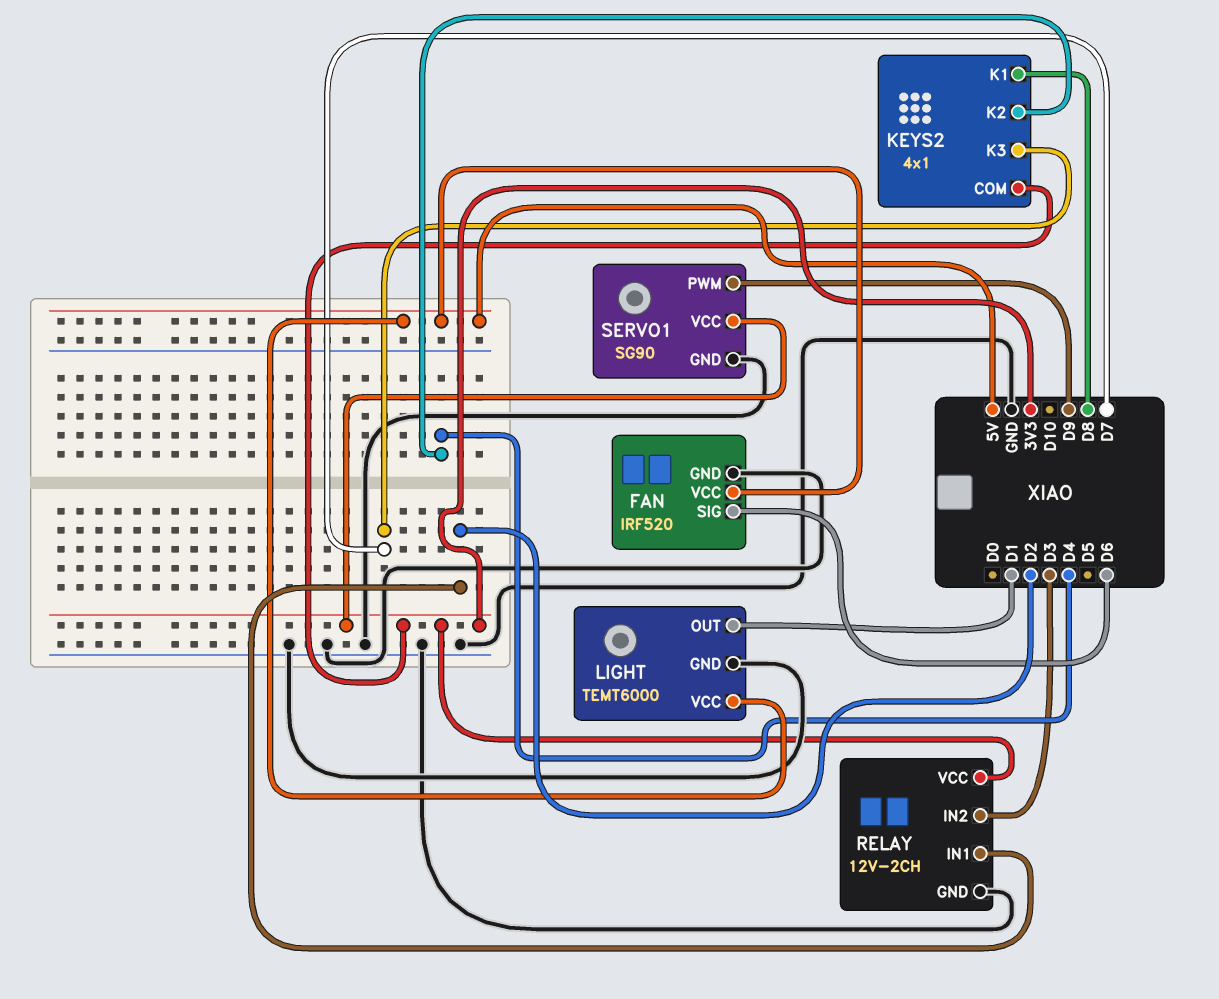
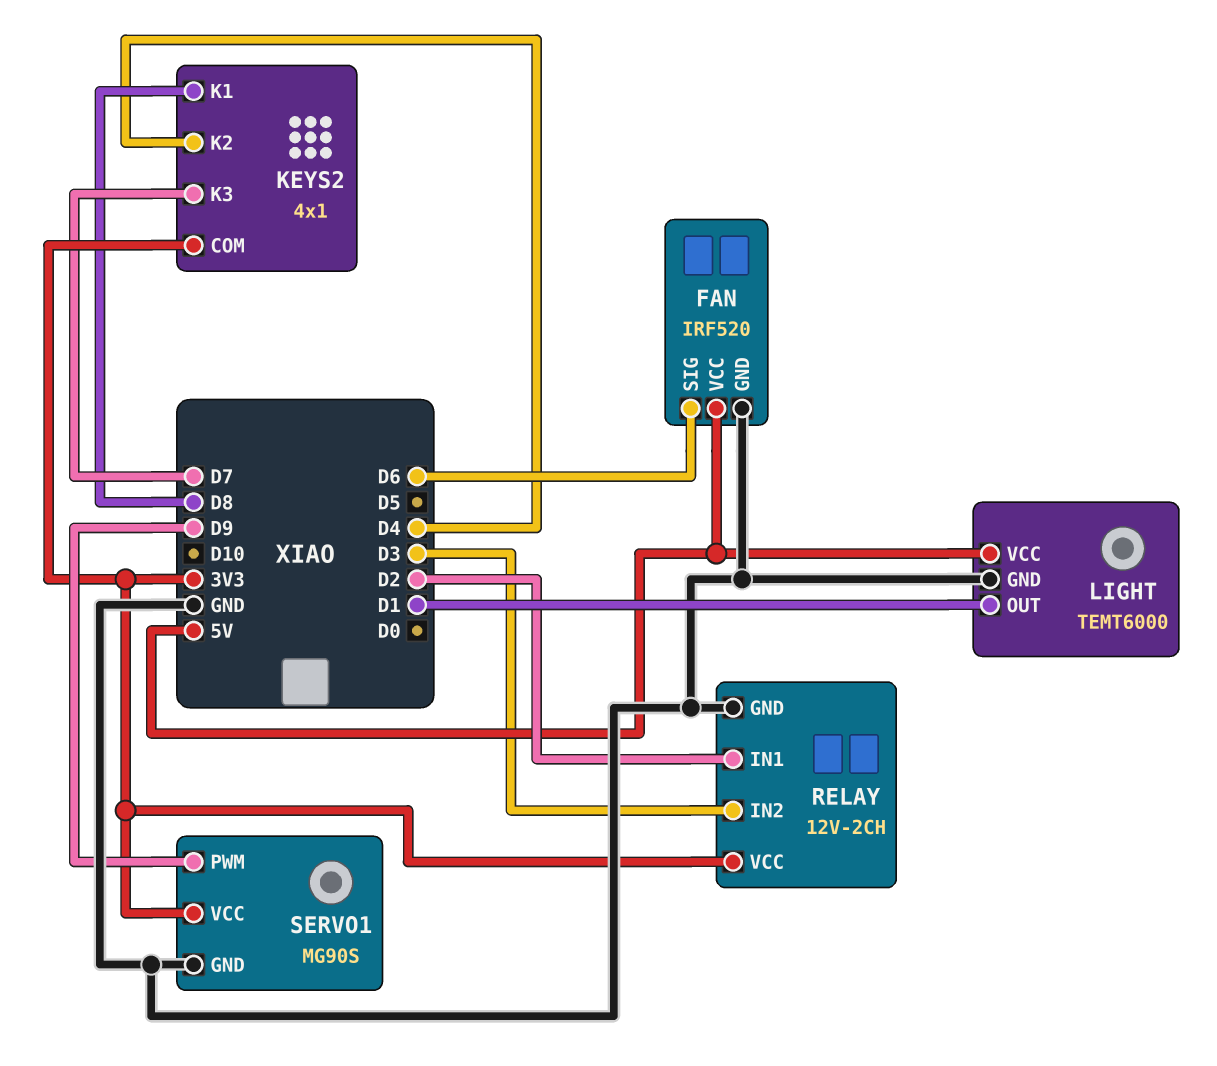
SERVO1: SG90 -> MG90S

